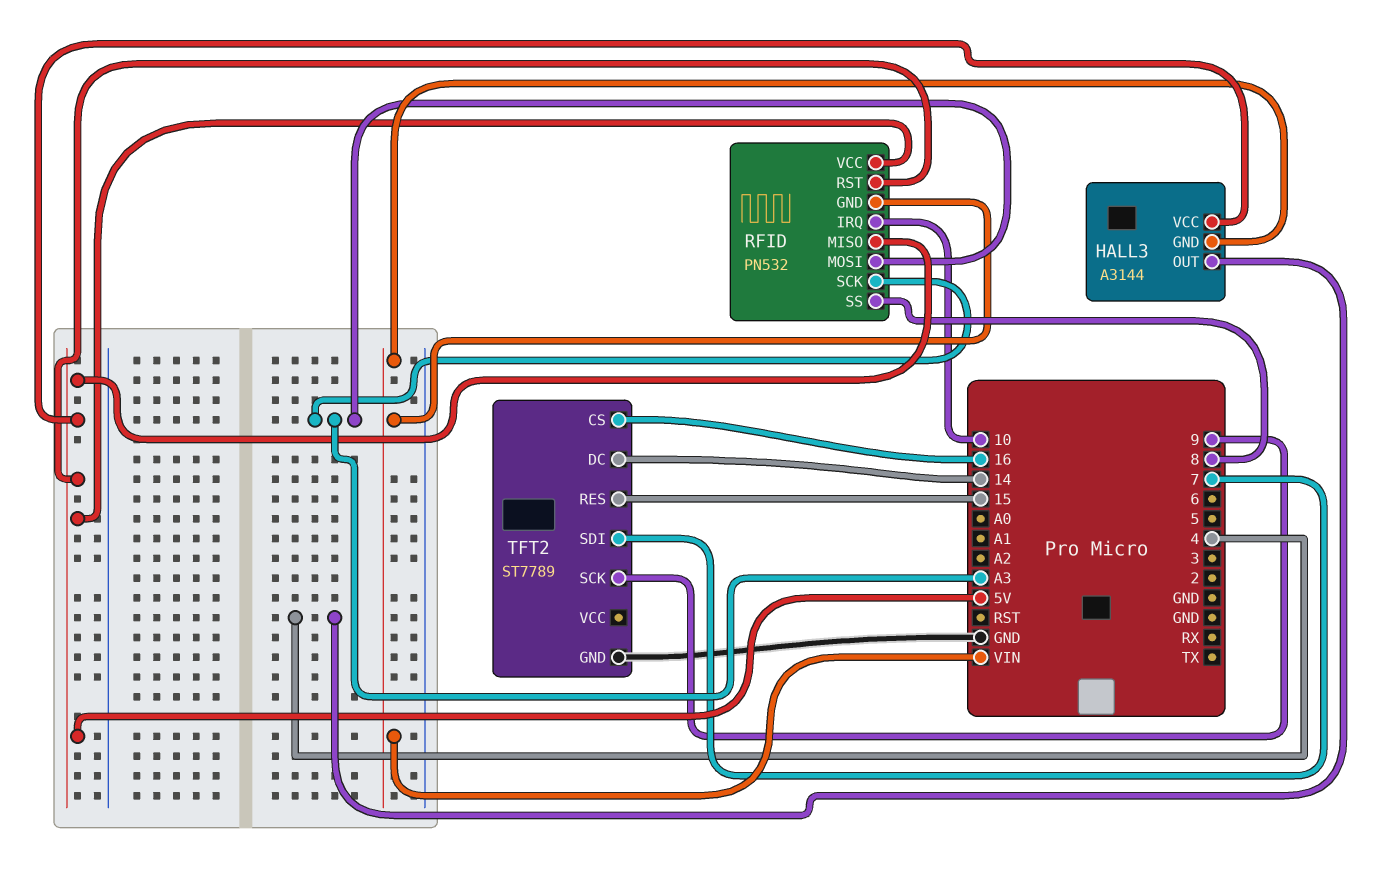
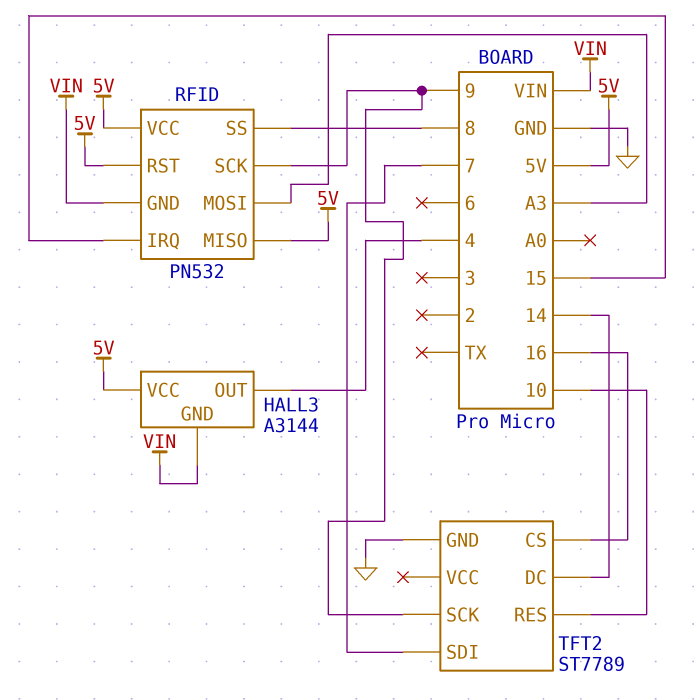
RFID pin IRQ: 10 -> 15
RFID pin SCK: A3 -> 9
TFT2 pin RES: 15 -> 10

